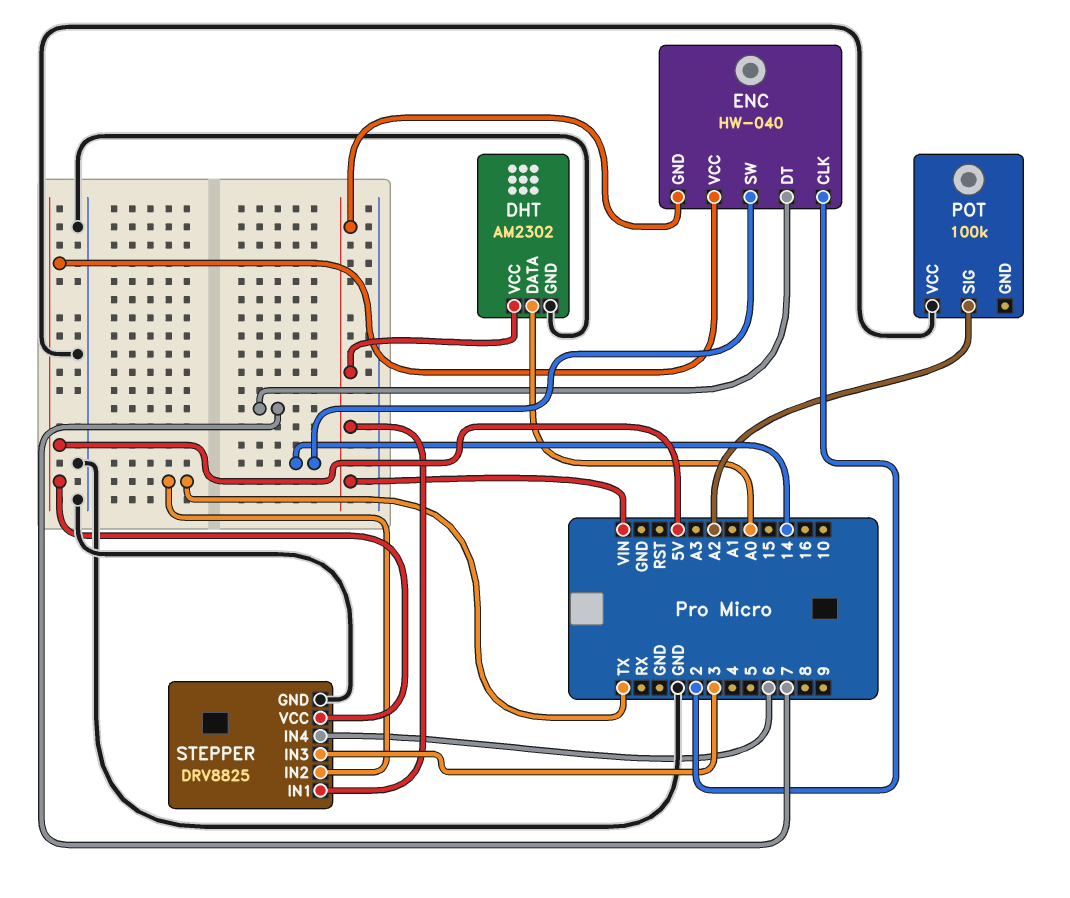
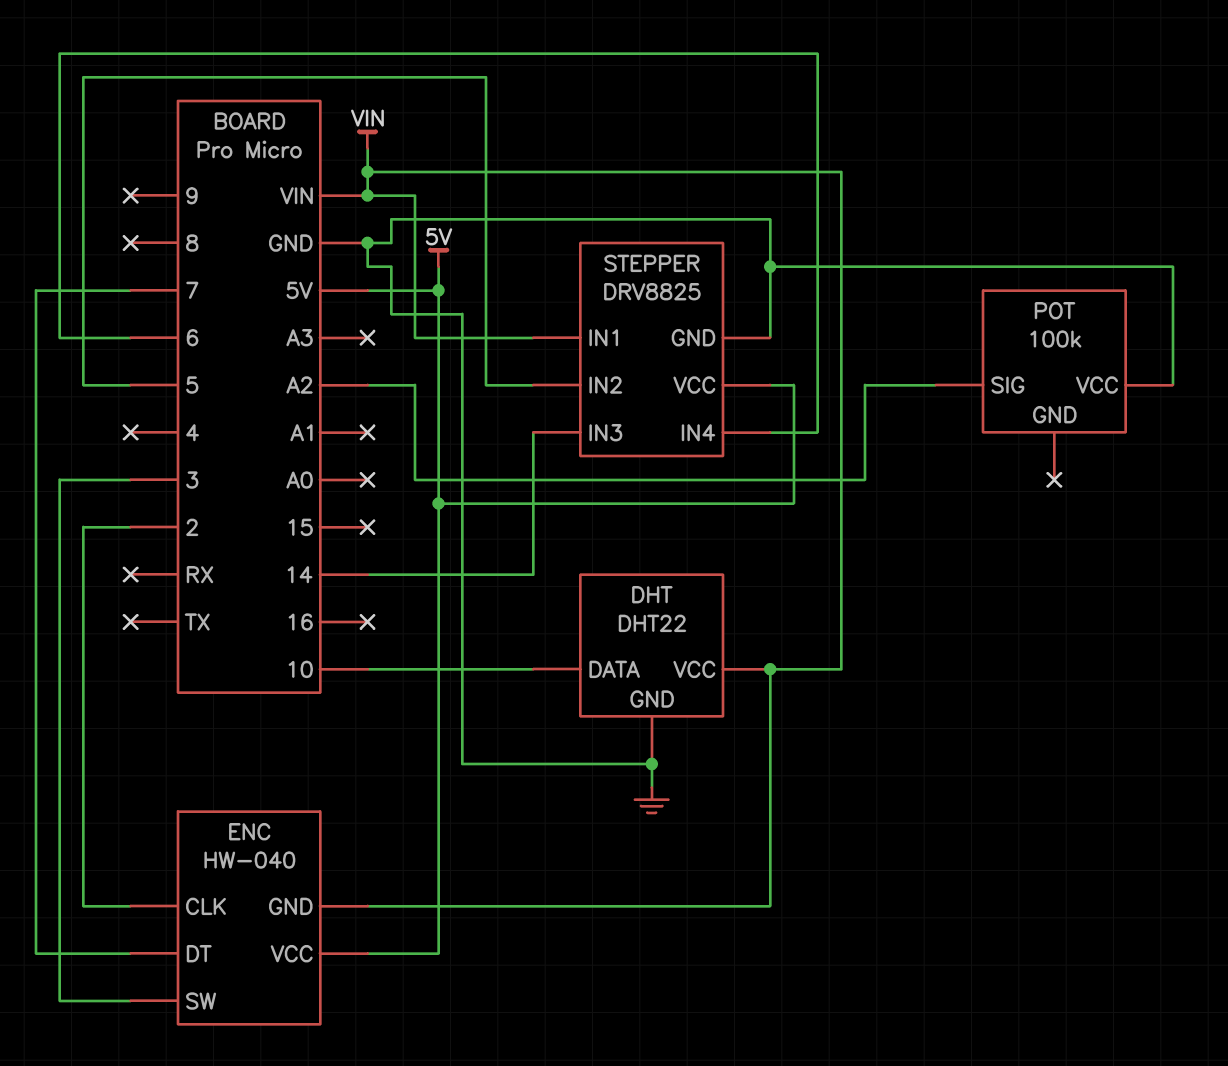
DHT: AM2302 -> DHT22
DHT pin DATA: A0 -> 10
ENC pin SW: 14 -> 3
STEPPER pin IN2: TX -> 5
STEPPER pin IN3: 3 -> 14

